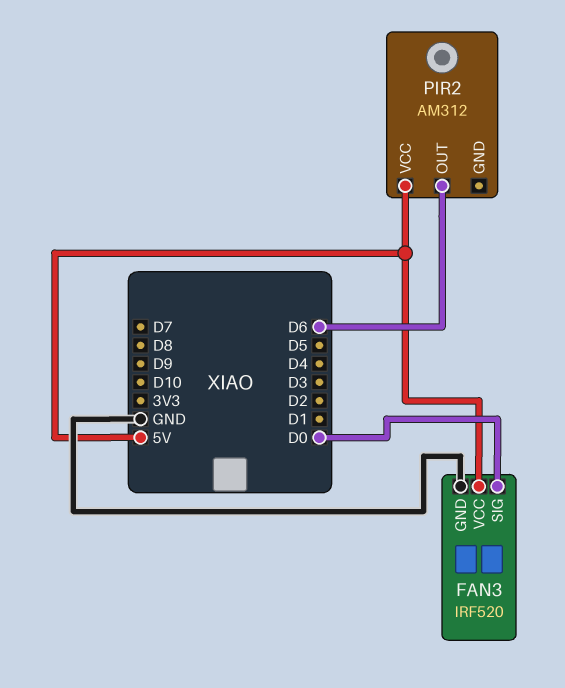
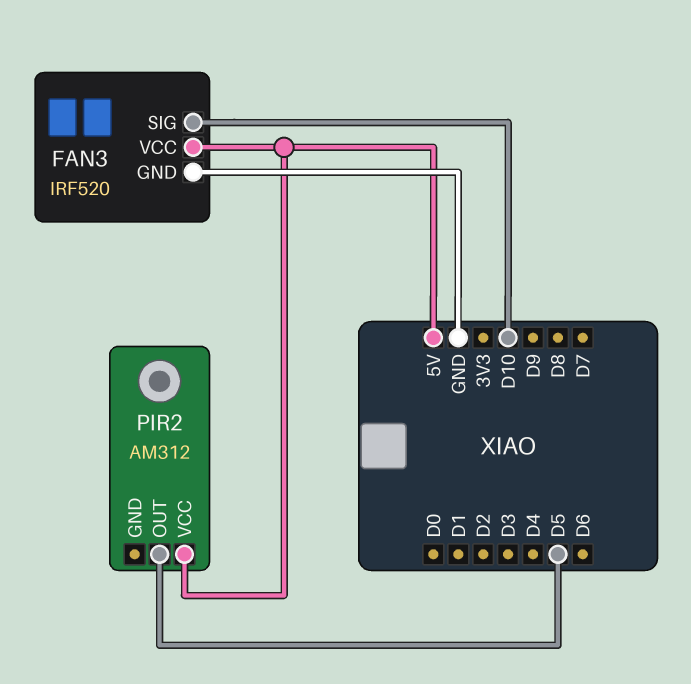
FAN3 pin SIG: D0 -> D10
PIR2 pin OUT: D6 -> D5

